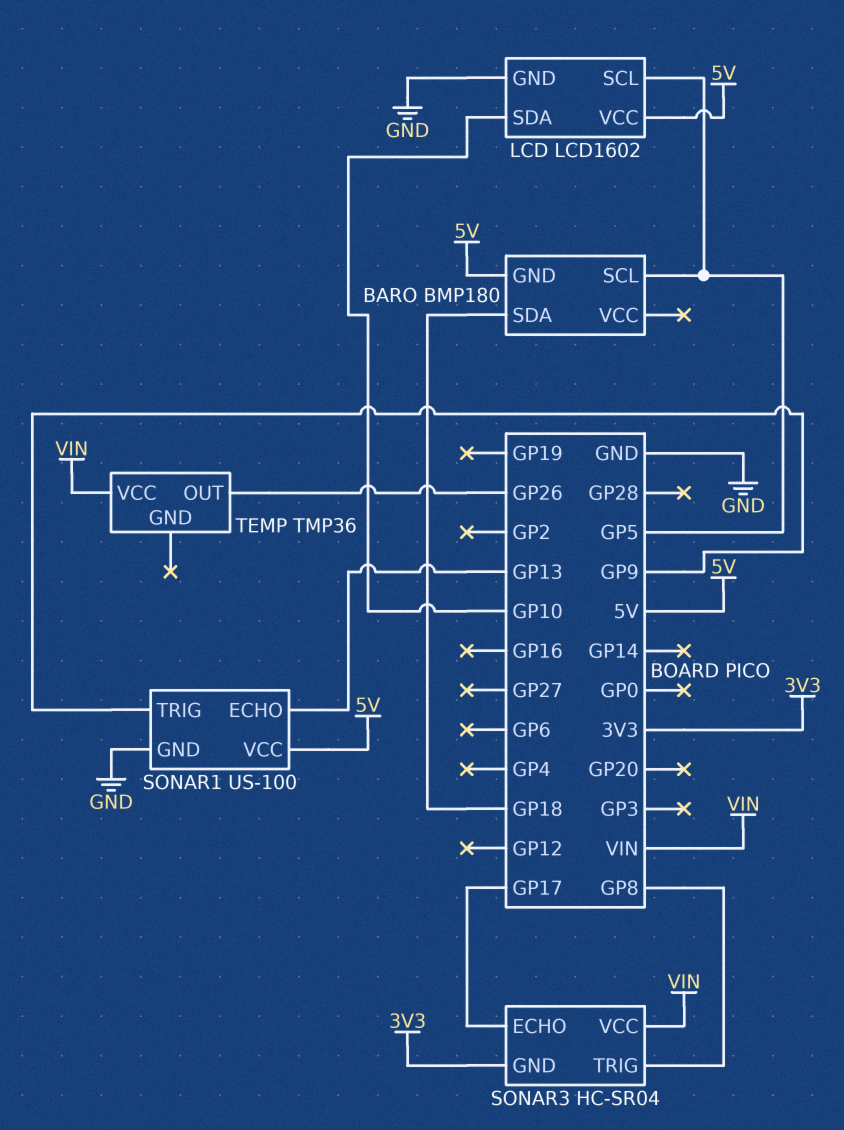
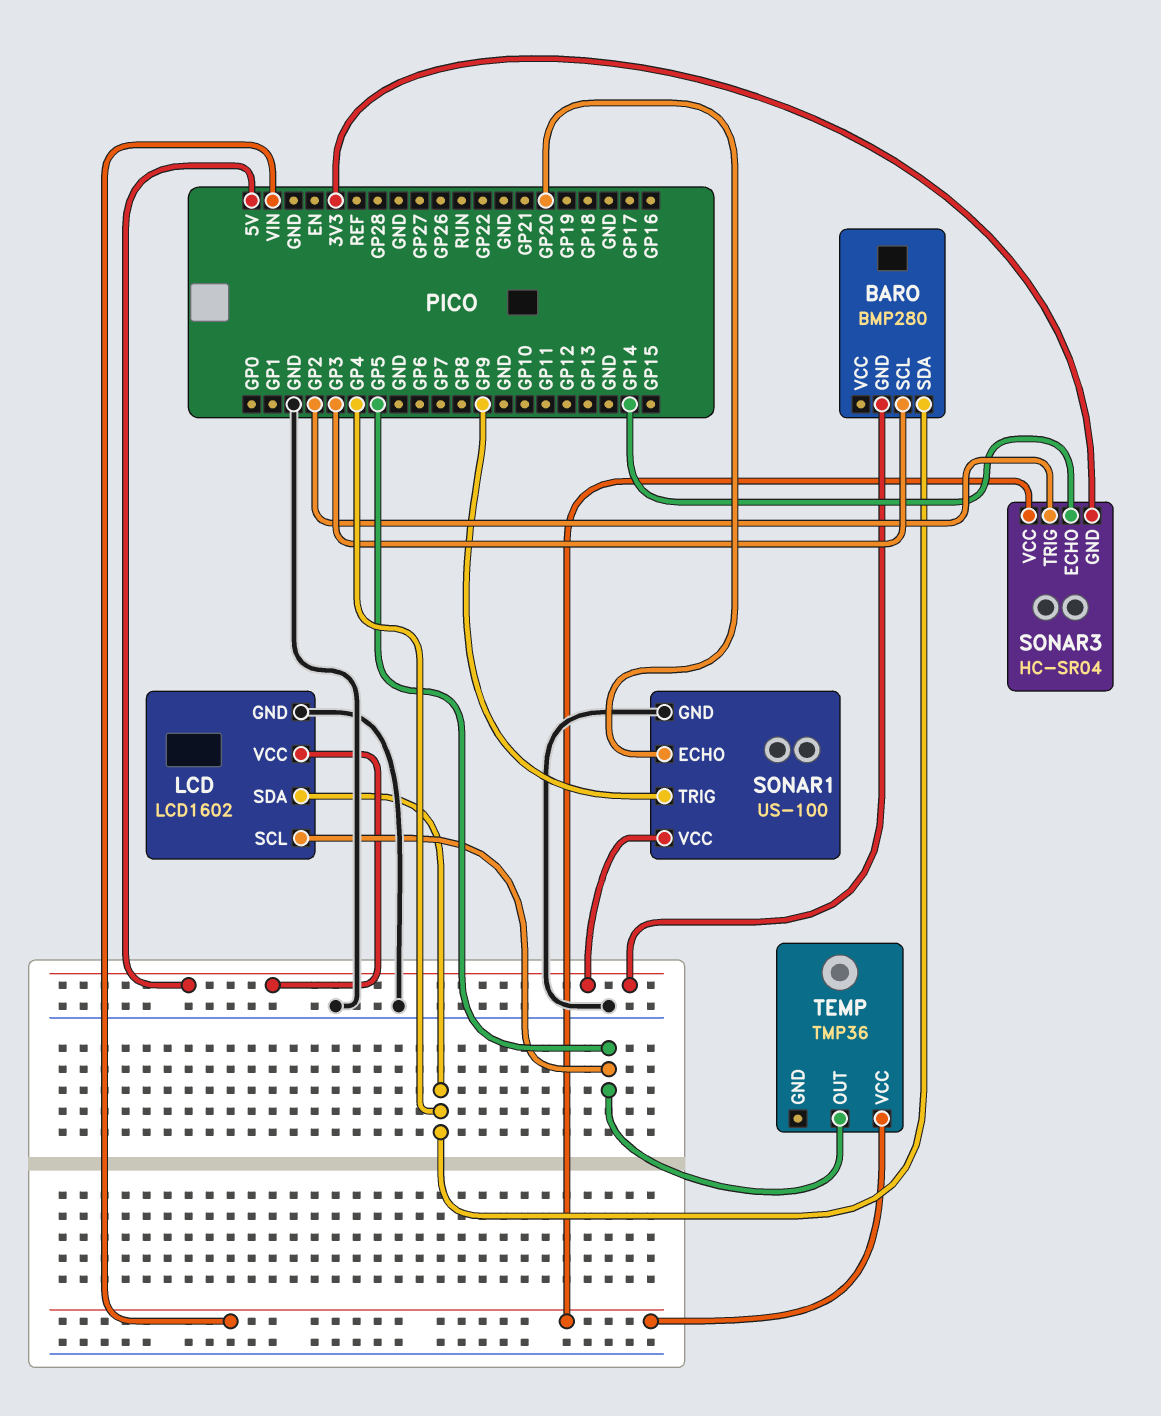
BARO: BMP180 -> BMP280
BARO pin SCL: GP5 -> GP3
BARO pin SDA: GP18 -> GP4
LCD pin SDA: GP10 -> GP4
SONAR1 pin ECHO: GP13 -> GP20
SONAR3 pin ECHO: GP17 -> GP14
SONAR3 pin TRIG: GP8 -> GP2
TEMP pin OUT: GP26 -> GP5

